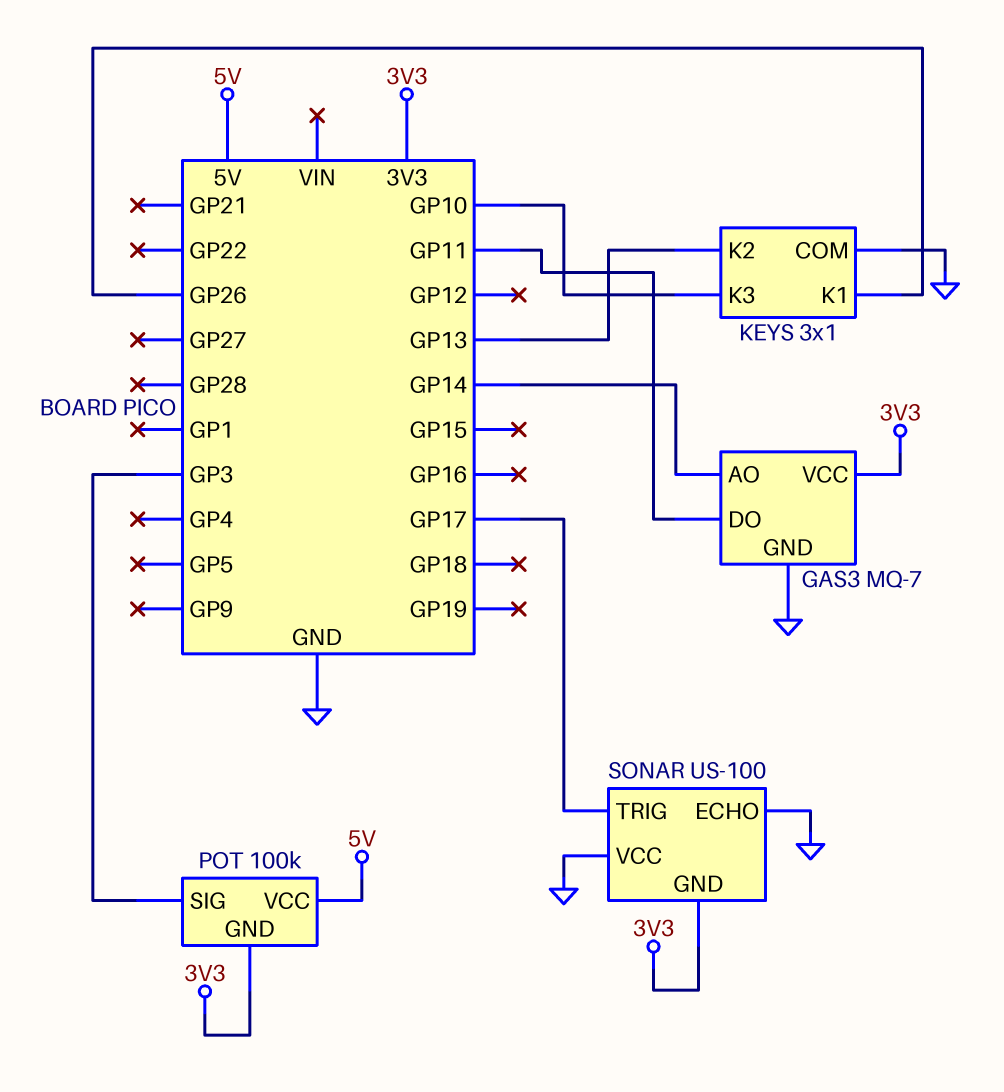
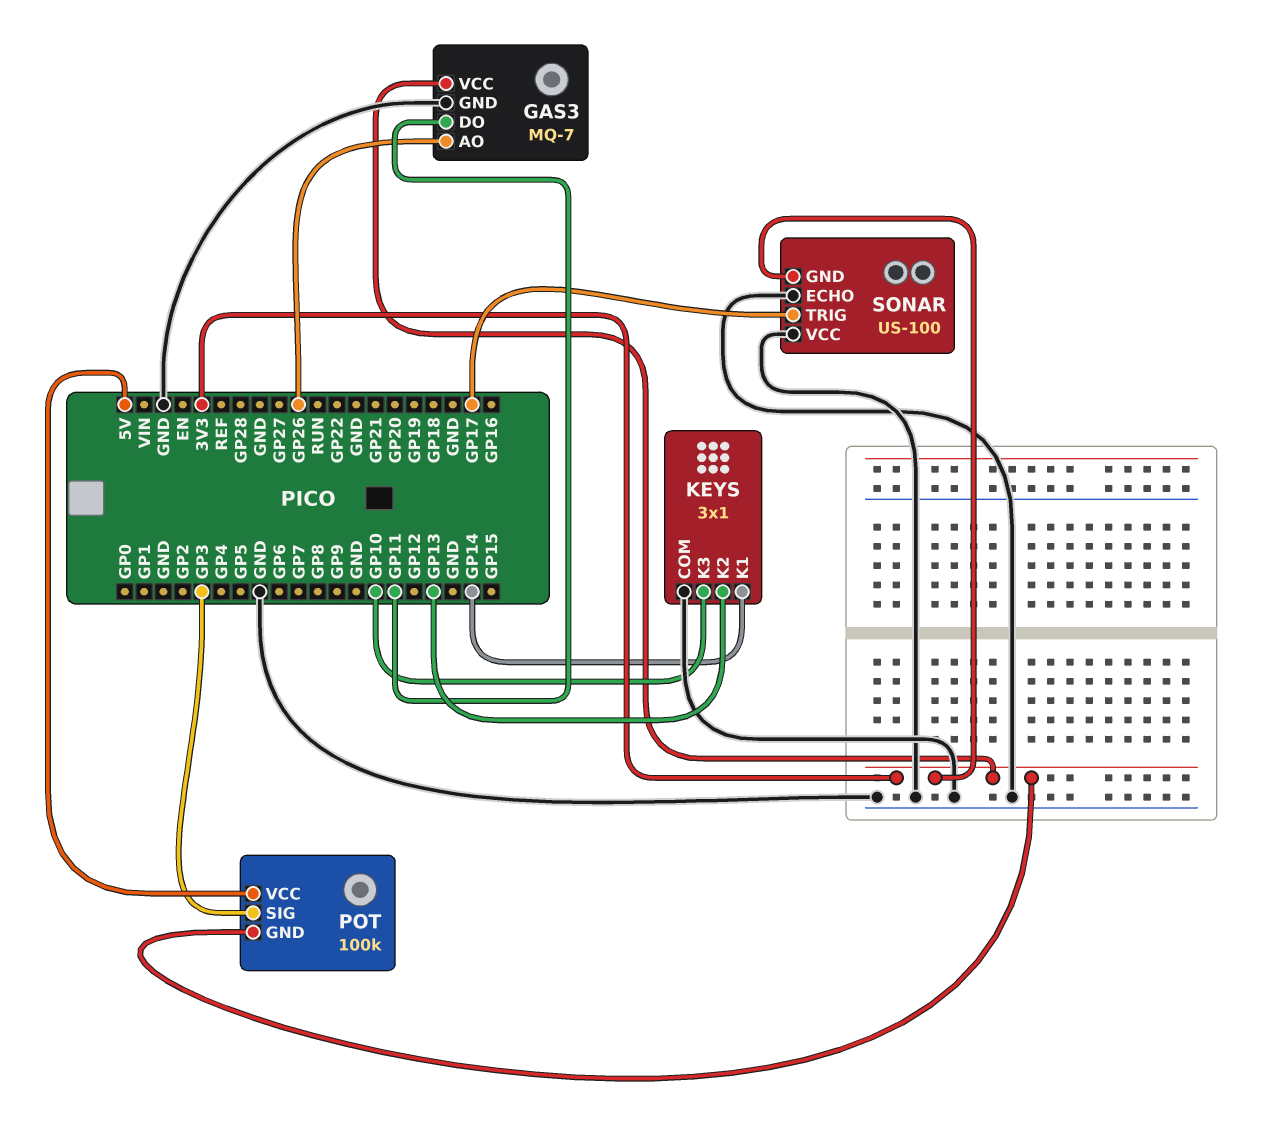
GAS3 pin AO: GP14 -> GP26
KEYS pin K1: GP26 -> GP14

